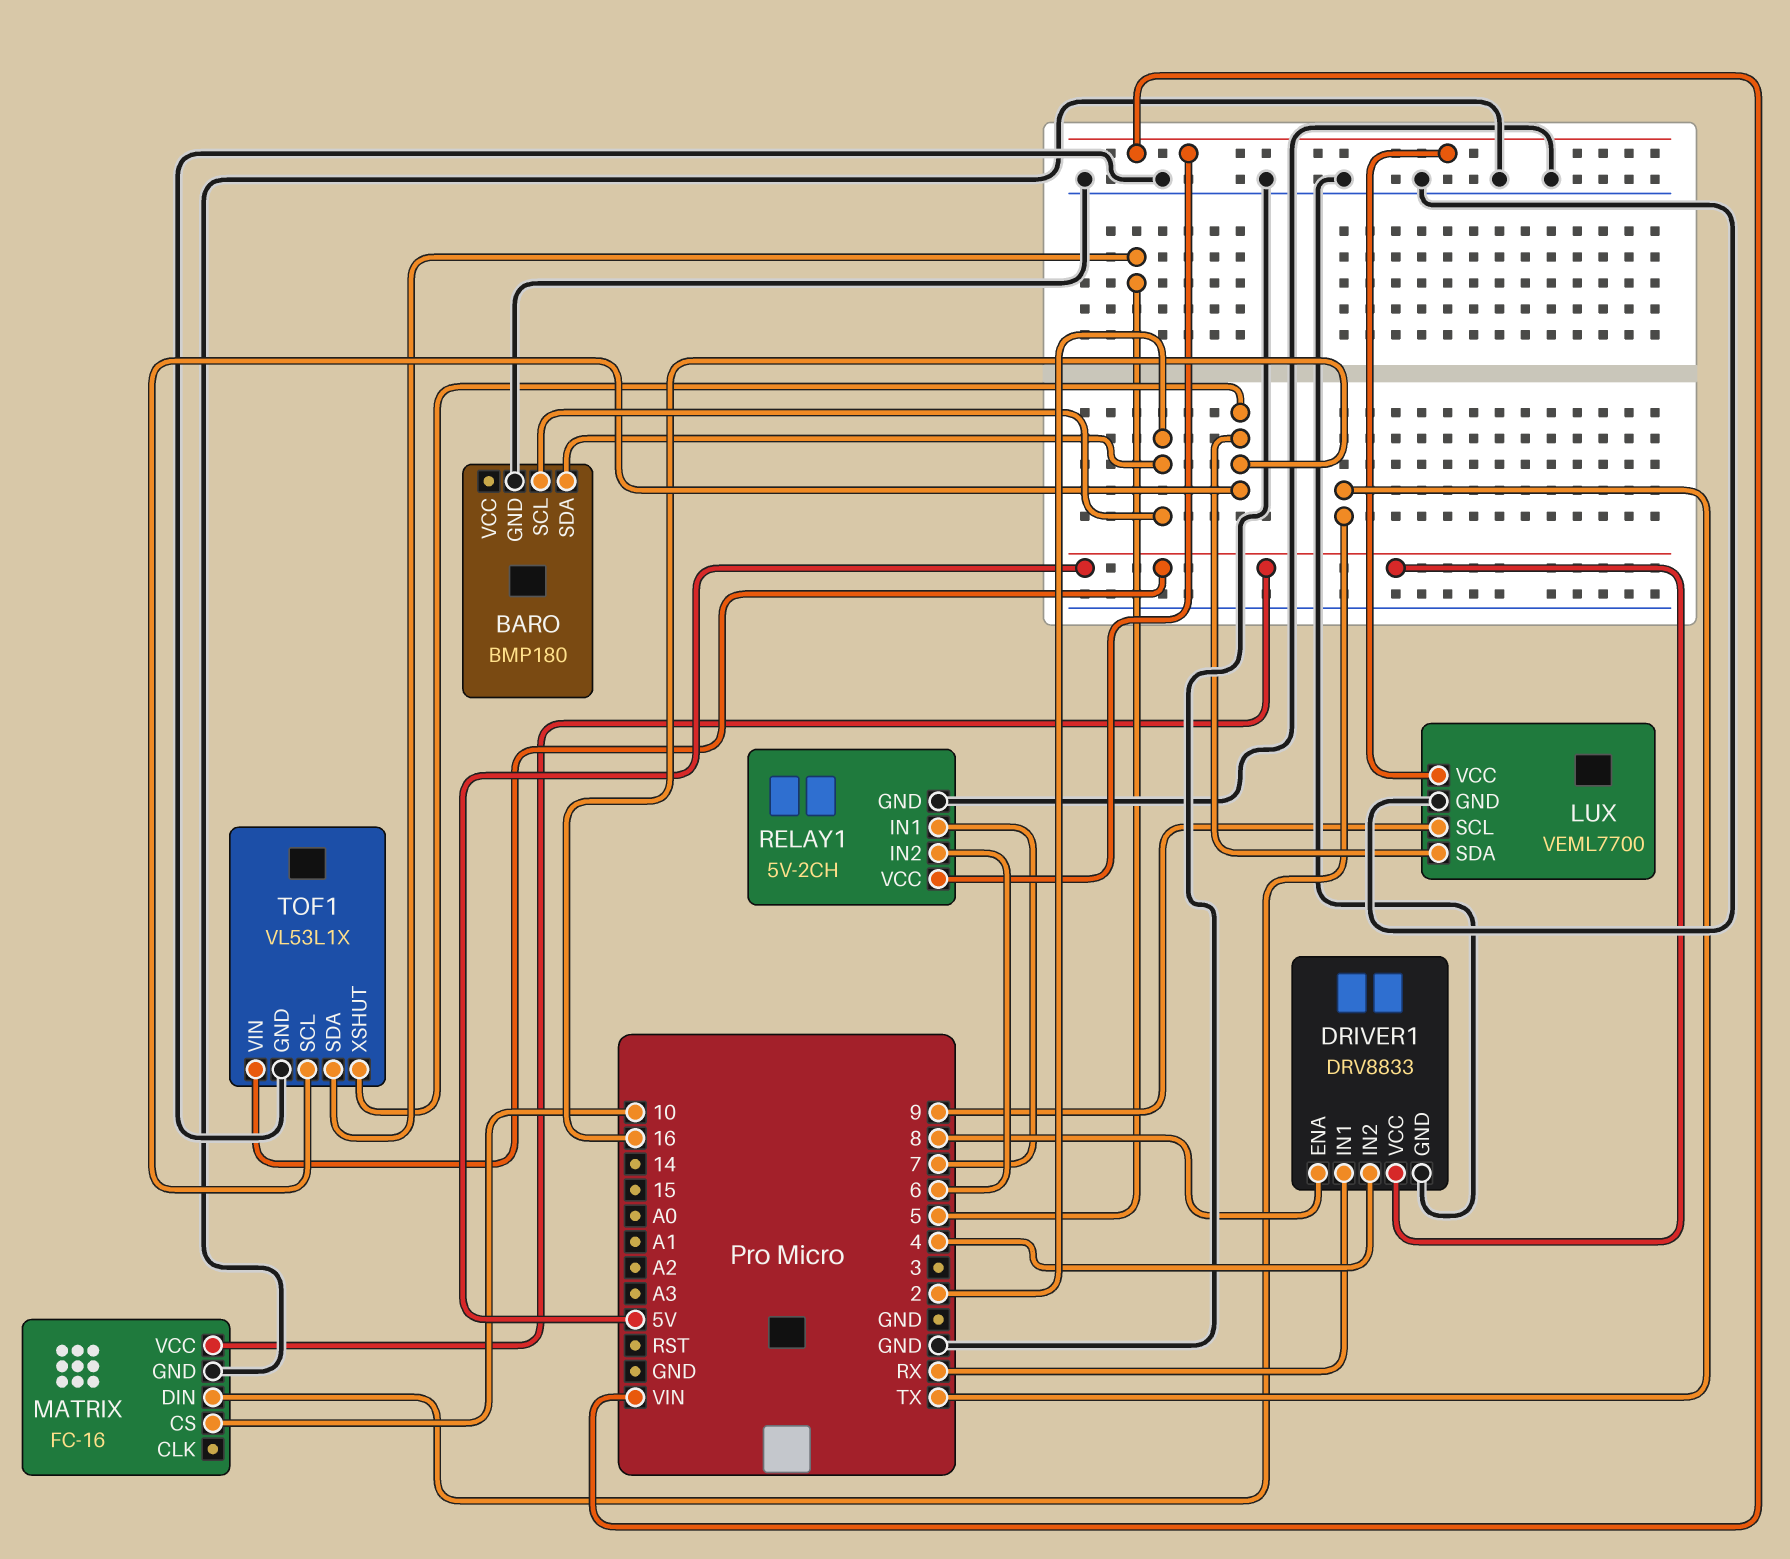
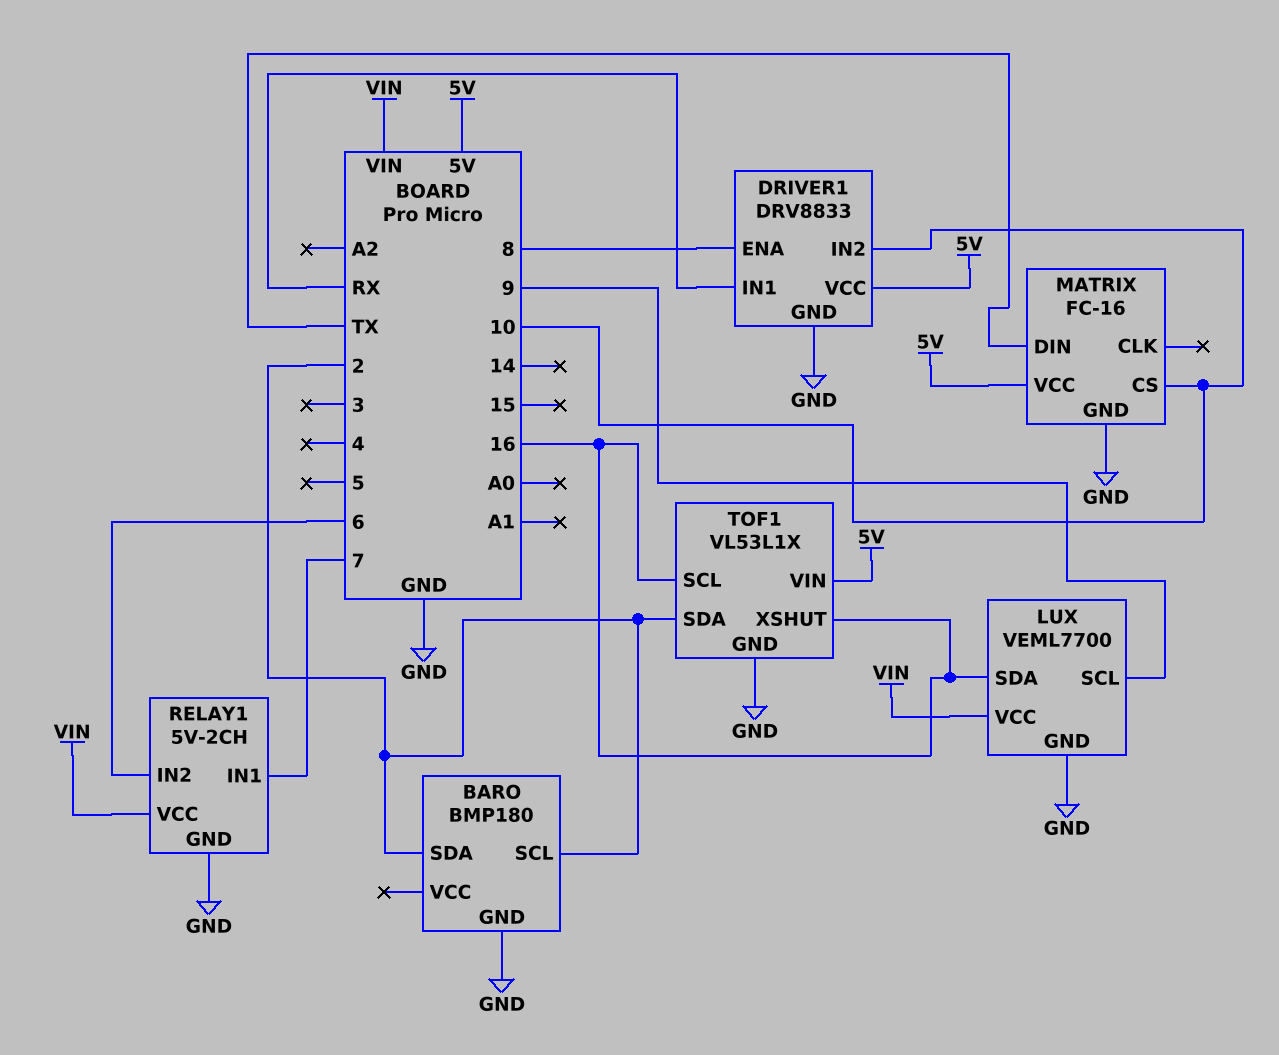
DRIVER1 pin IN2: 4 -> 10
TOF1 pin SDA: 5 -> 2

